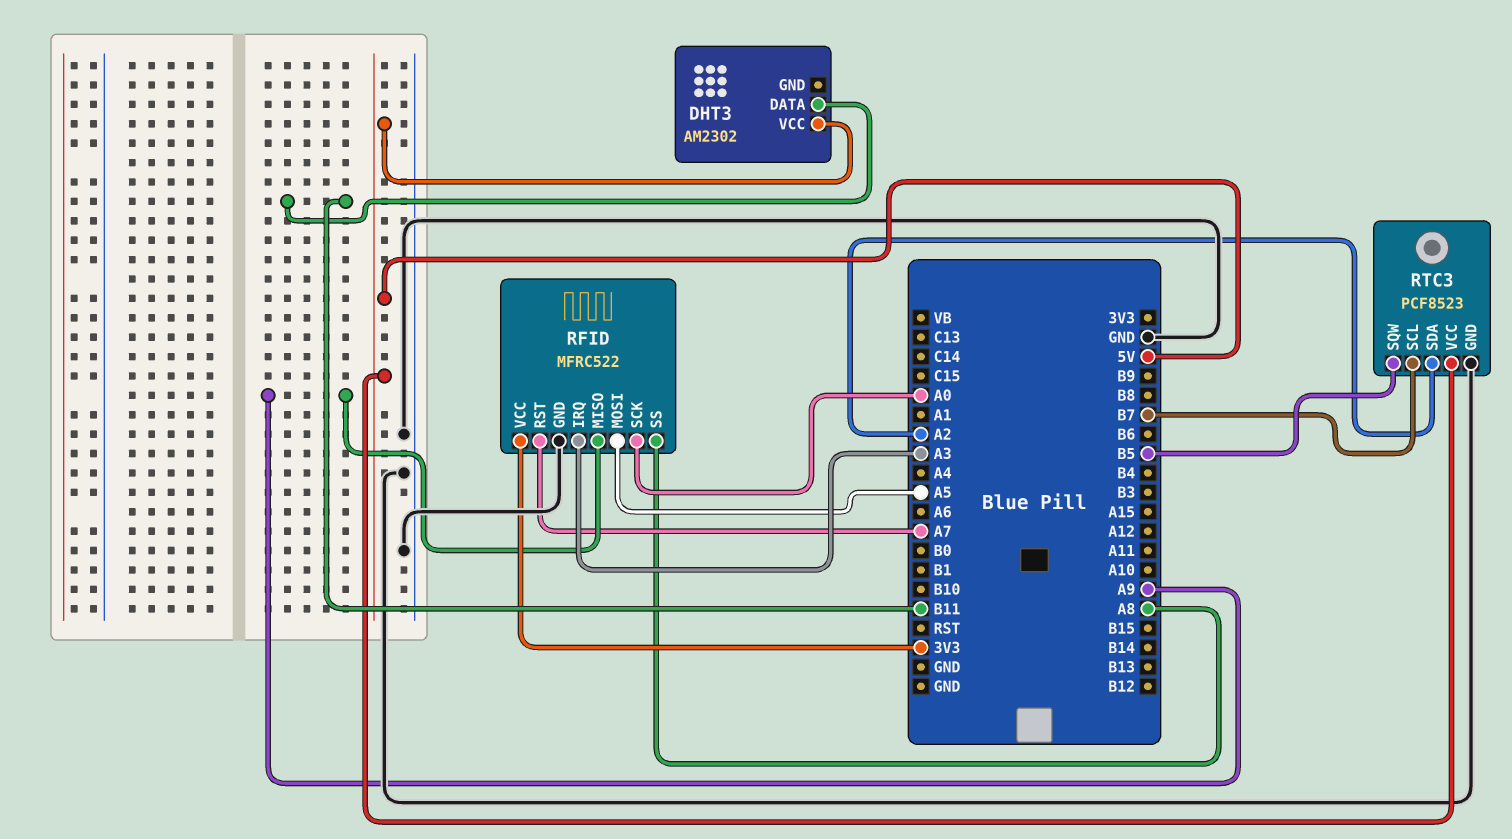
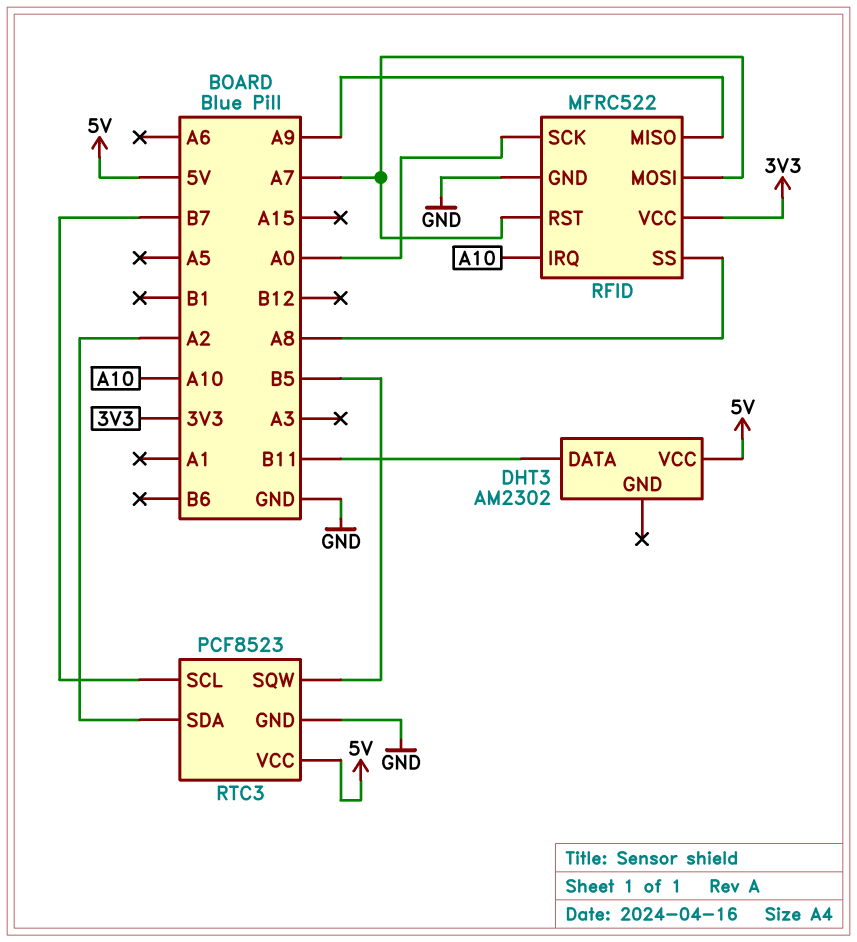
RFID pin IRQ: A3 -> A10
RFID pin MOSI: A5 -> A7

